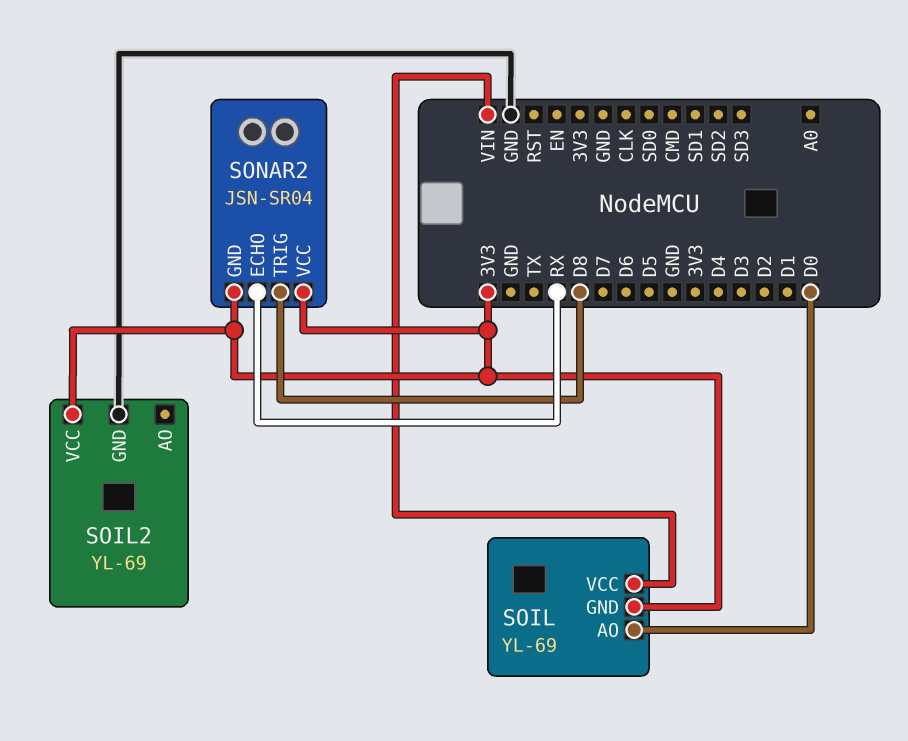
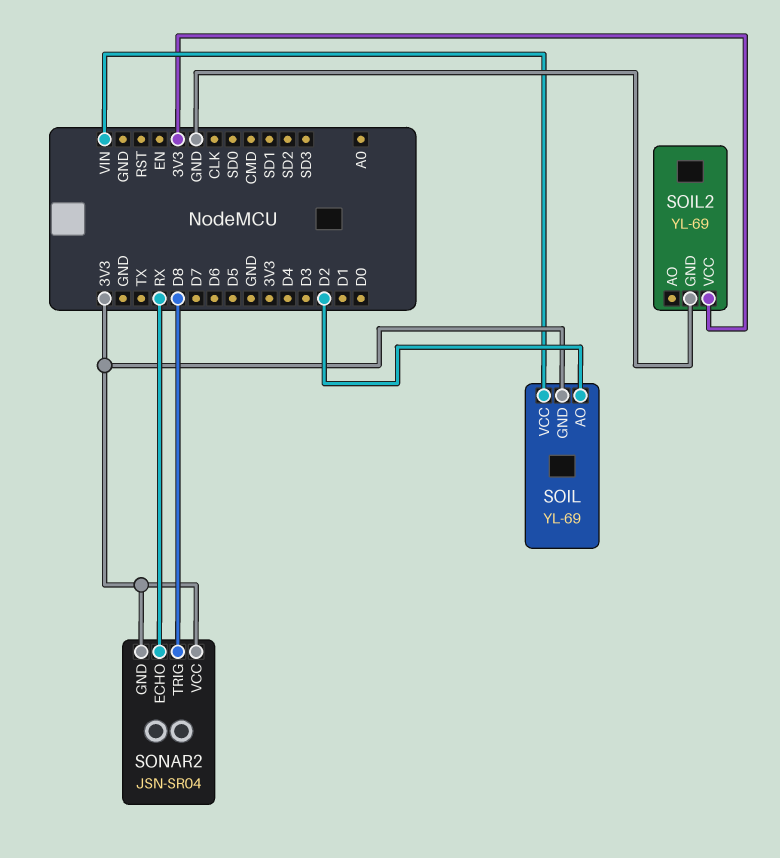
SOIL pin AO: D0 -> D2

